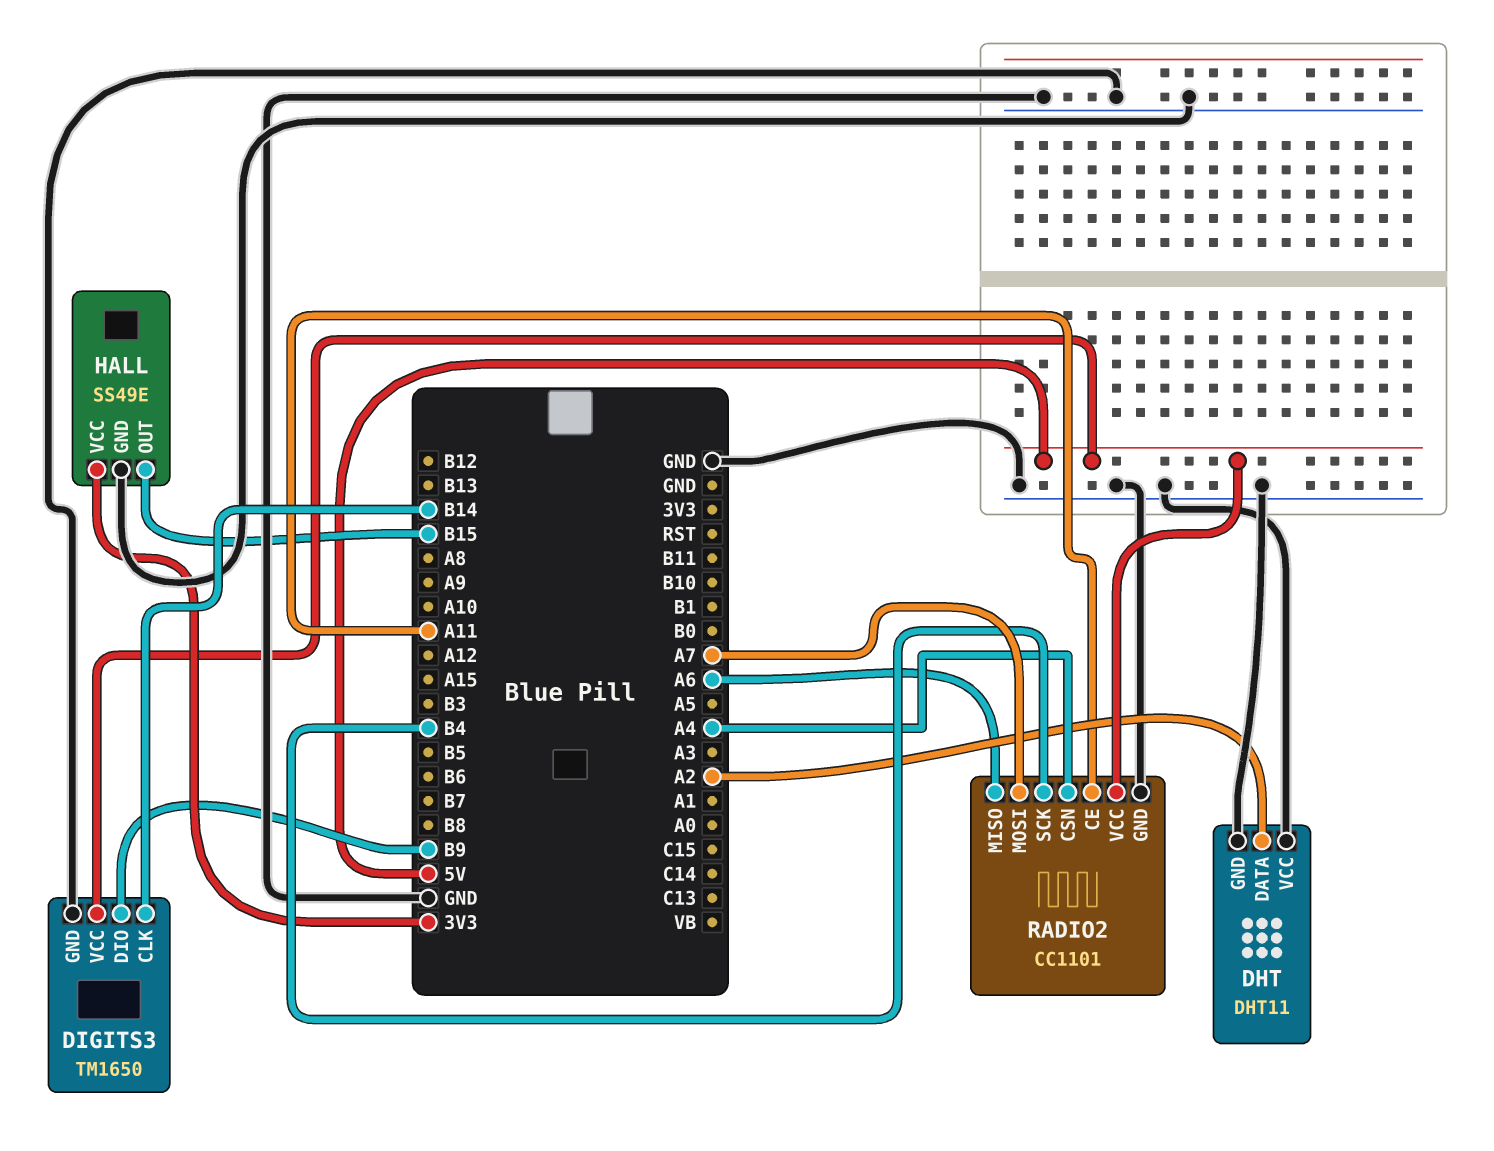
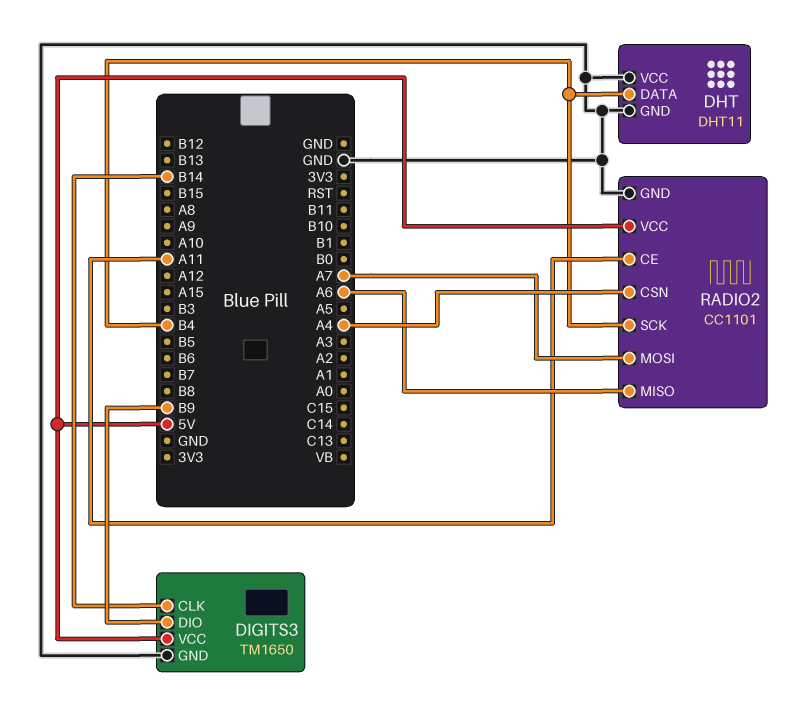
DHT pin DATA: A2 -> B4
HALL: SS49E -> none
HALL pin GND: GND -> none
HALL pin OUT: B15 -> none
HALL pin VCC: 3V3 -> none

